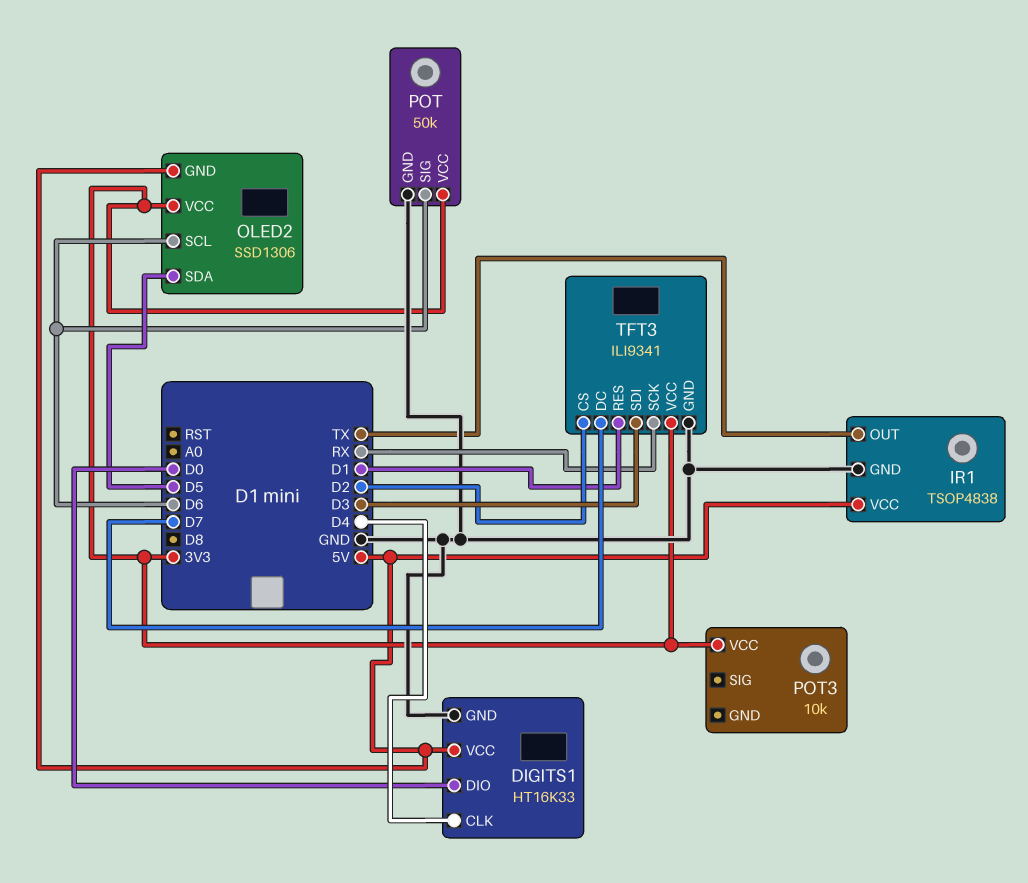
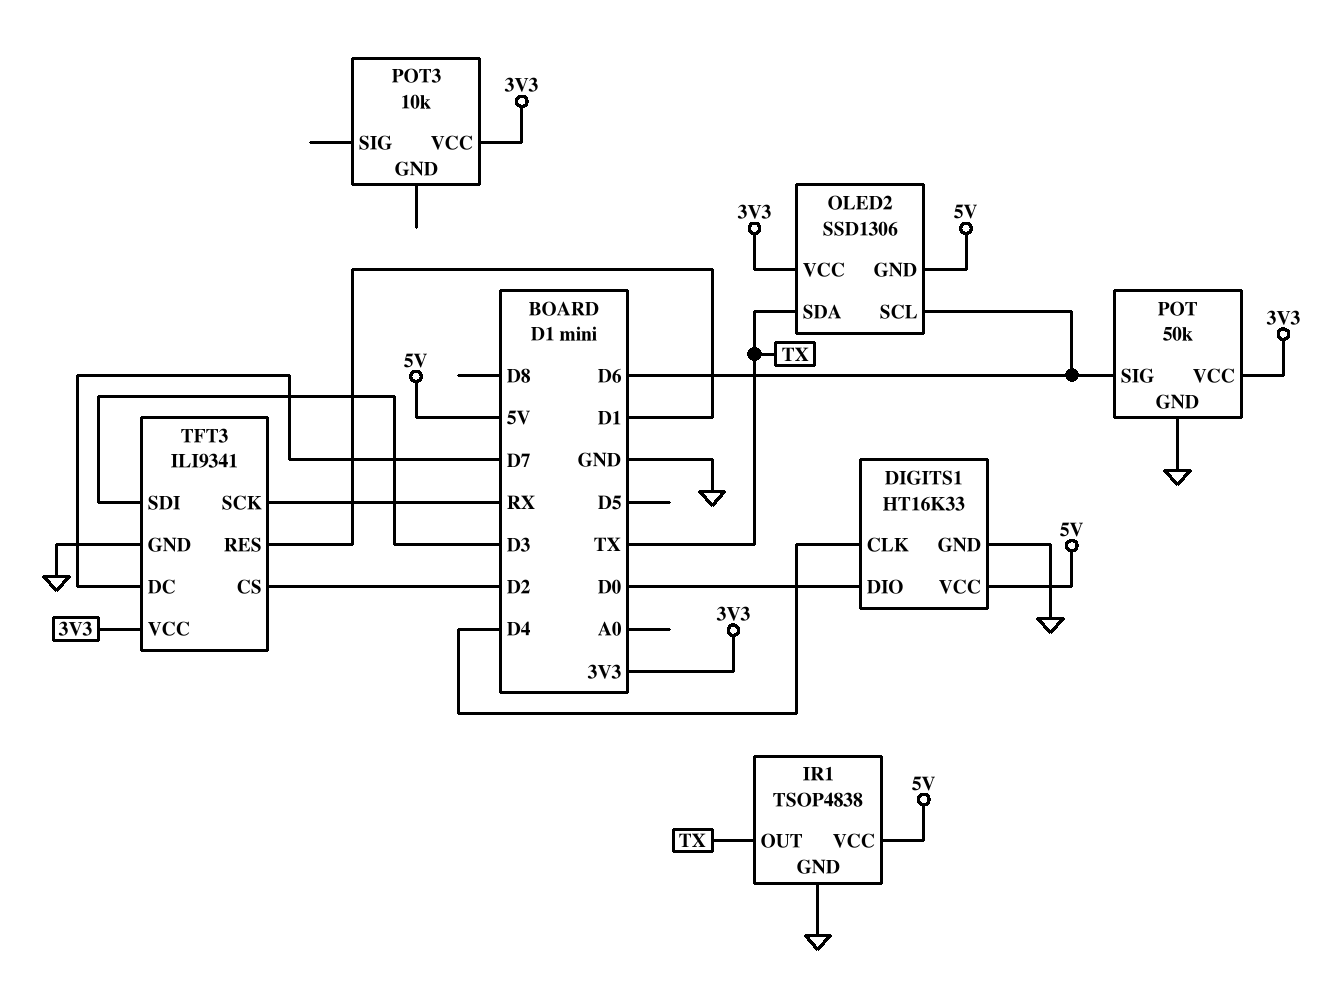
OLED2 pin SDA: D5 -> TX

